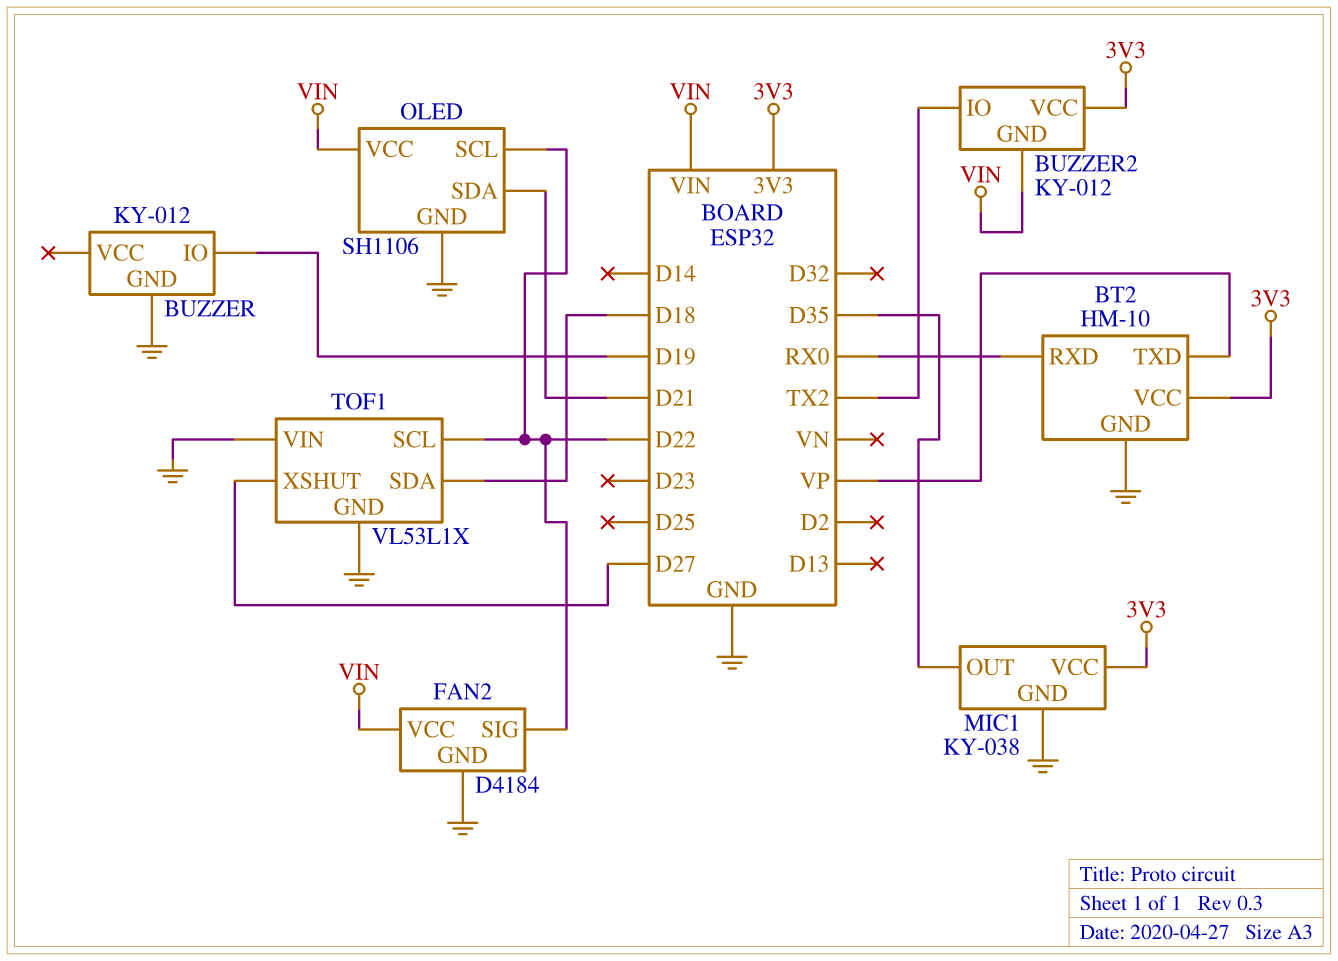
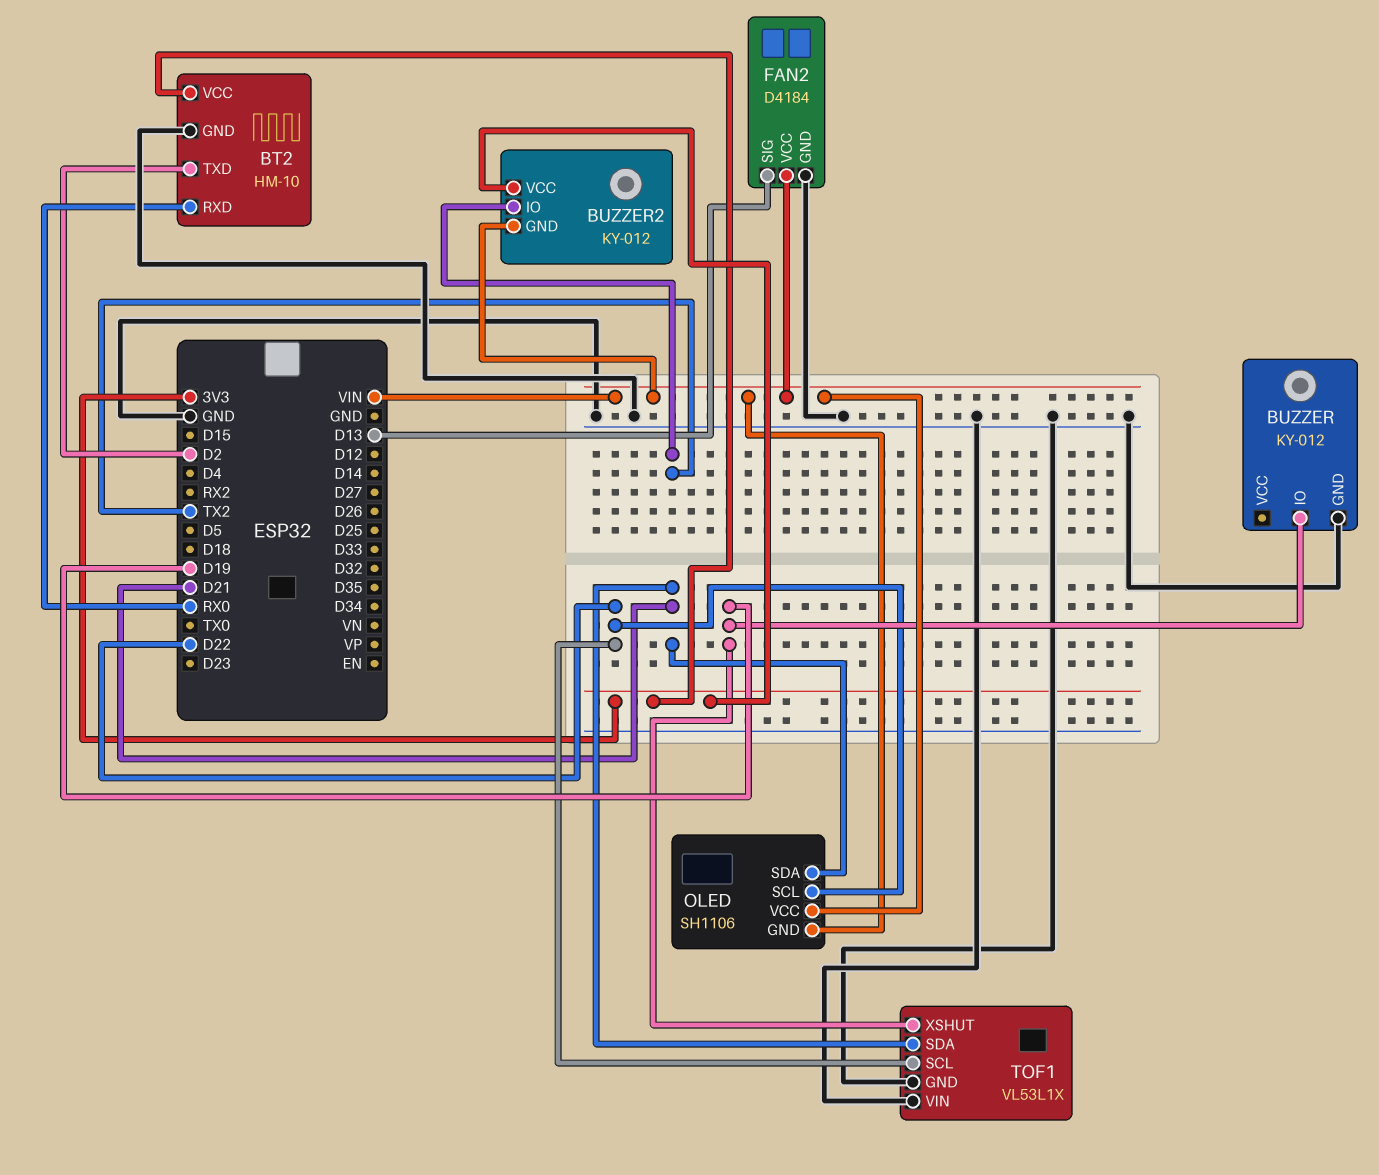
BT2 pin TXD: VP -> D2
FAN2 pin SIG: D22 -> D13
MIC1: KY-038 -> none
MIC1 pin GND: GND -> none
MIC1 pin OUT: D35 -> none
MIC1 pin VCC: 3V3 -> none
OLED pin GND: GND -> VIN
TOF1 pin SDA: D18 -> D21
TOF1 pin XSHUT: D27 -> D19

